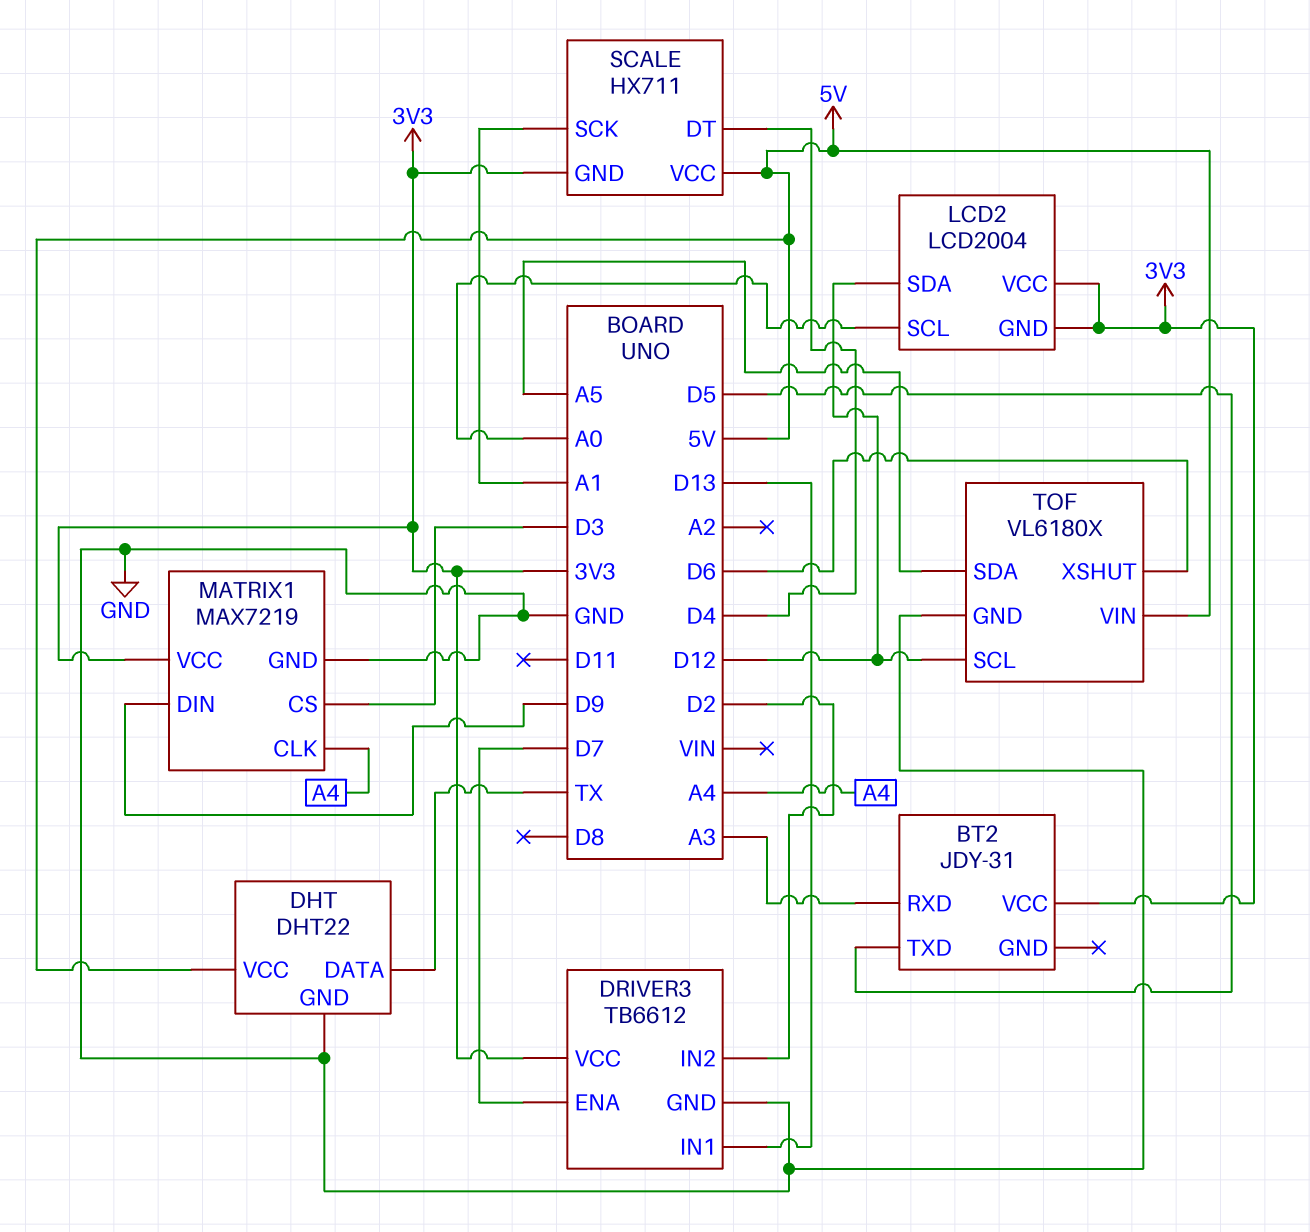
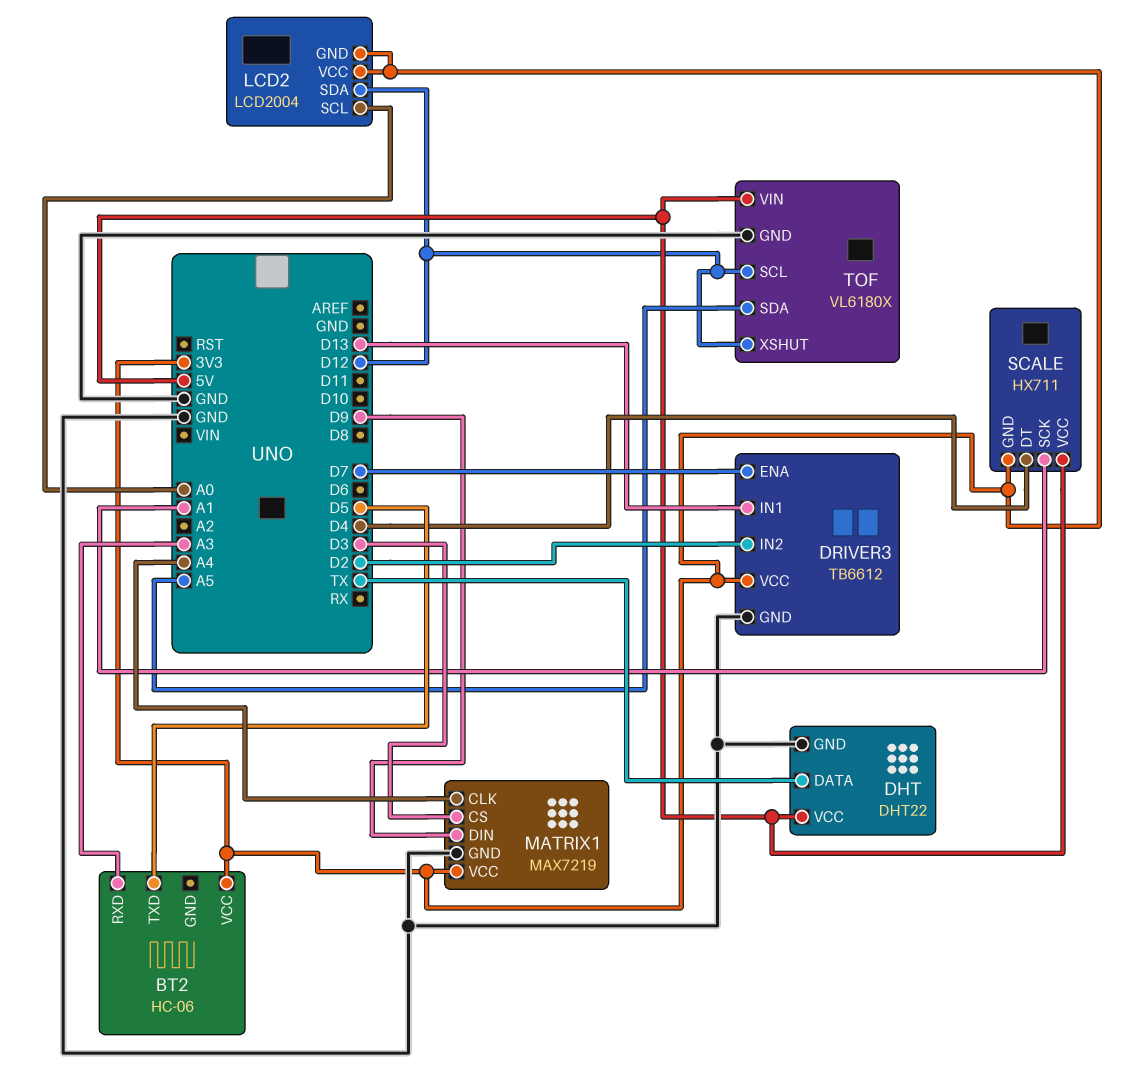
BT2: JDY-31 -> HC-06
TOF pin XSHUT: D6 -> D12

